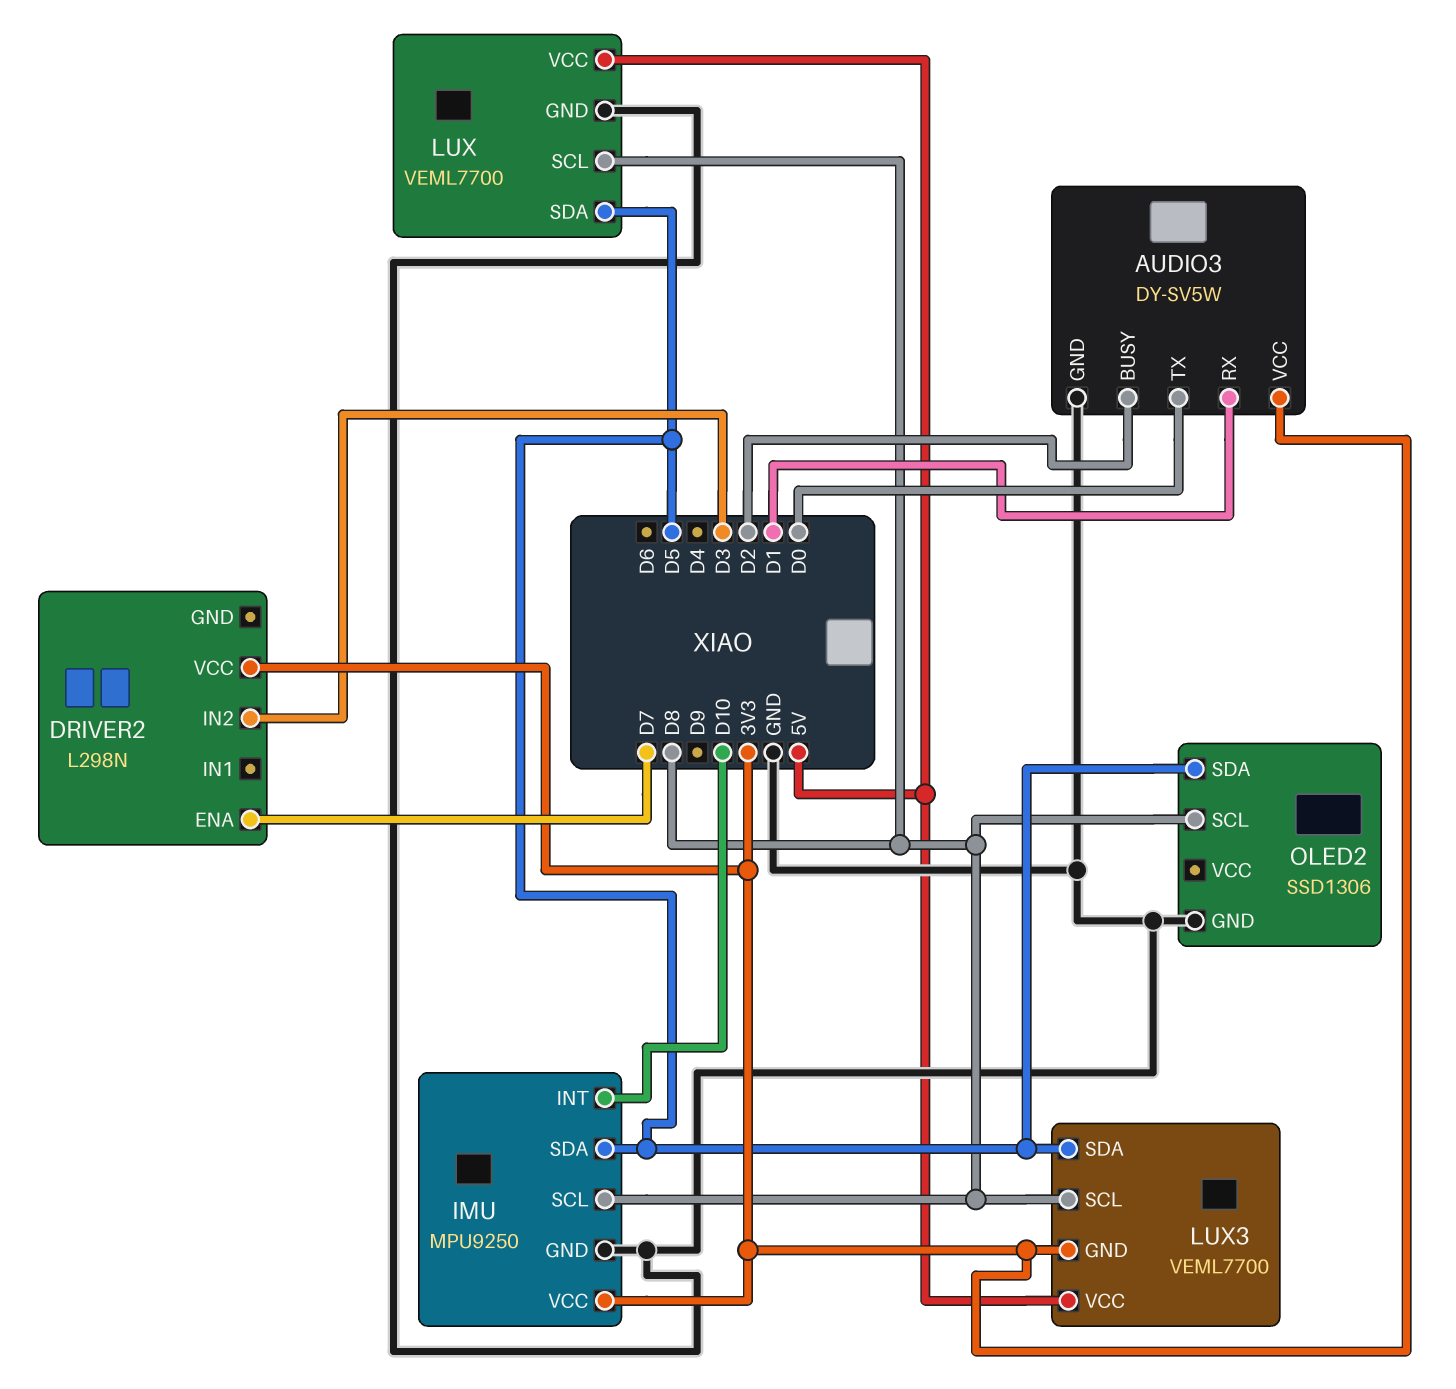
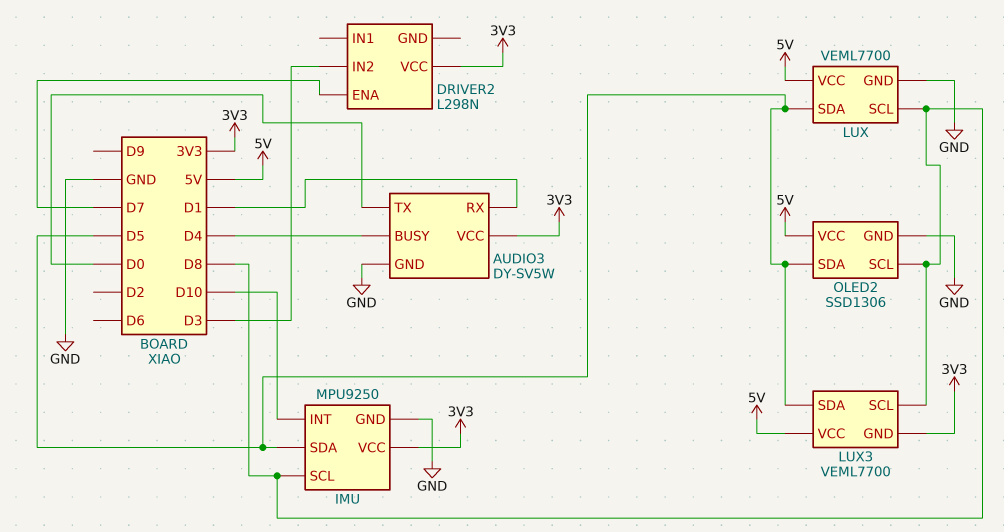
AUDIO3 pin BUSY: D2 -> D4
OLED2 pin VCC: none -> 5V

